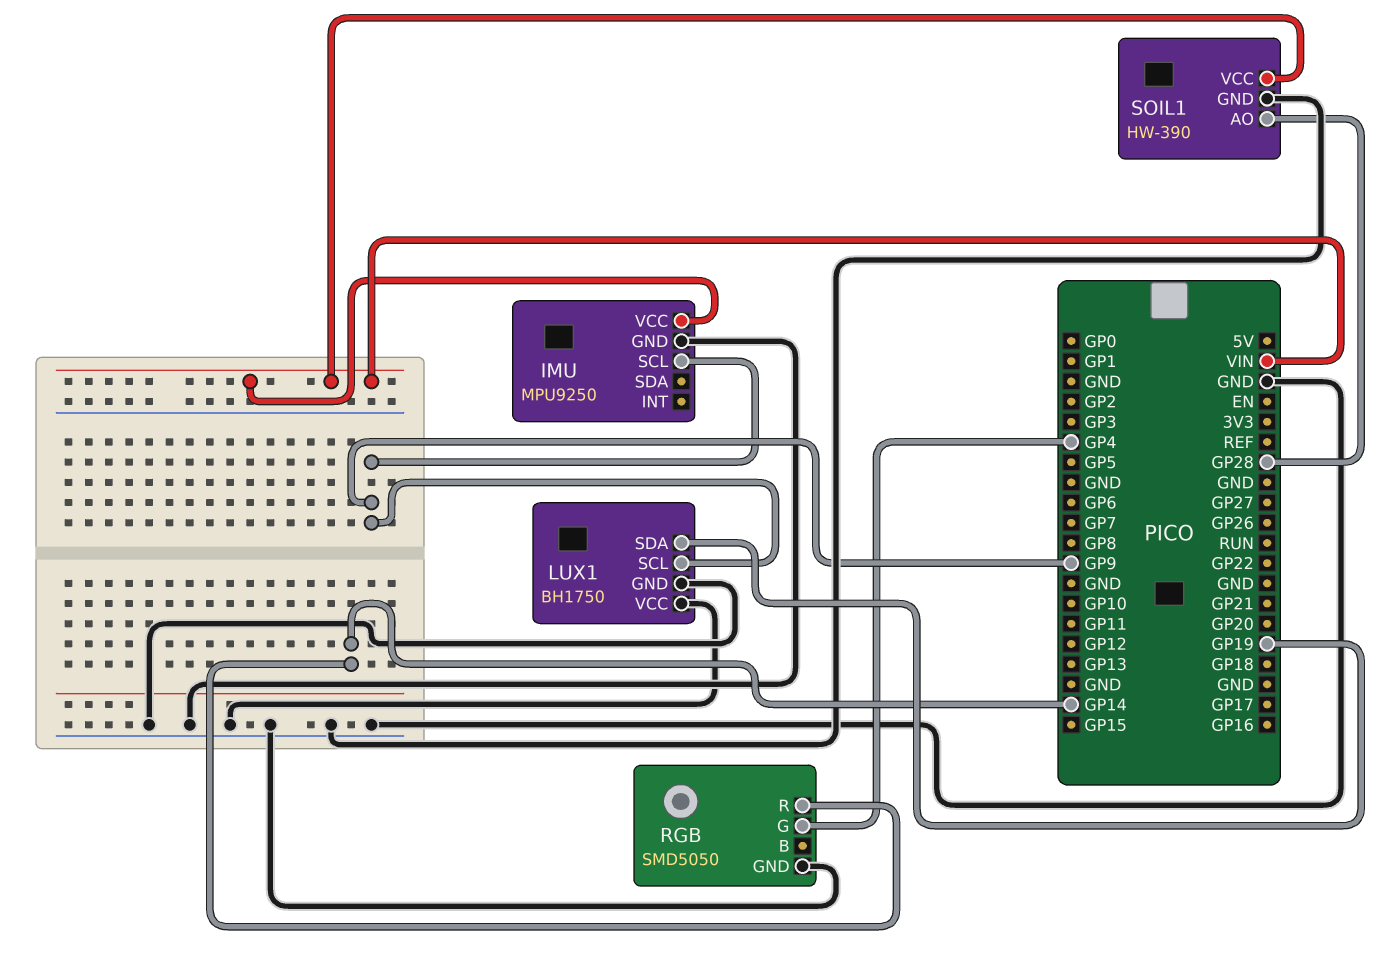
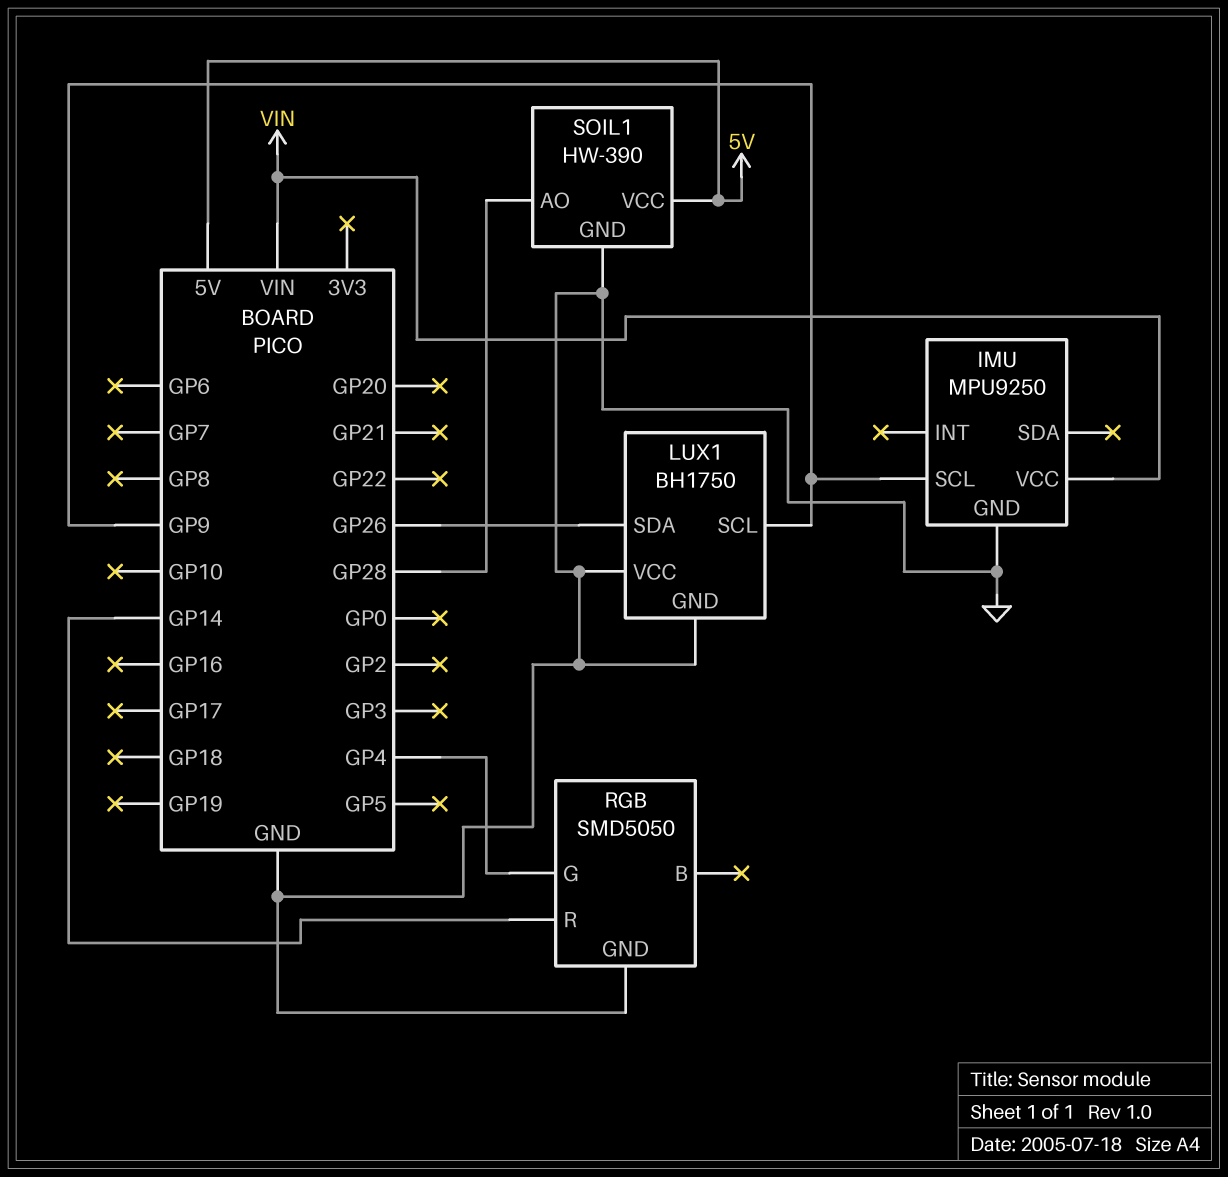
LUX1 pin SDA: GP19 -> GP26
SOIL1 pin VCC: VIN -> 5V

